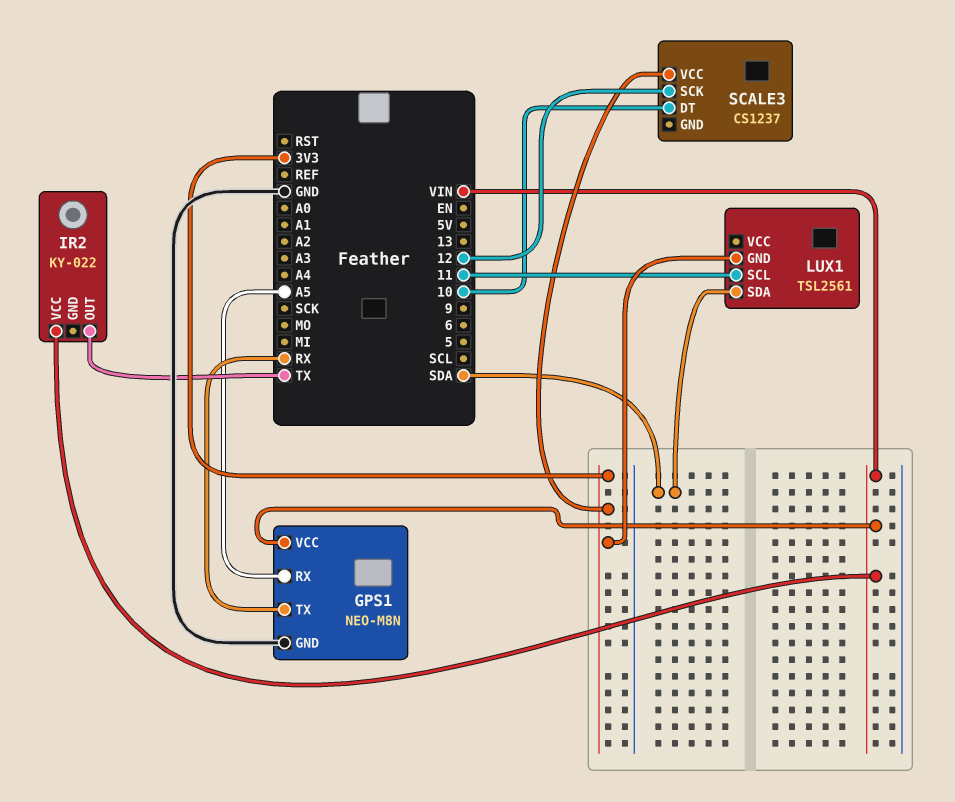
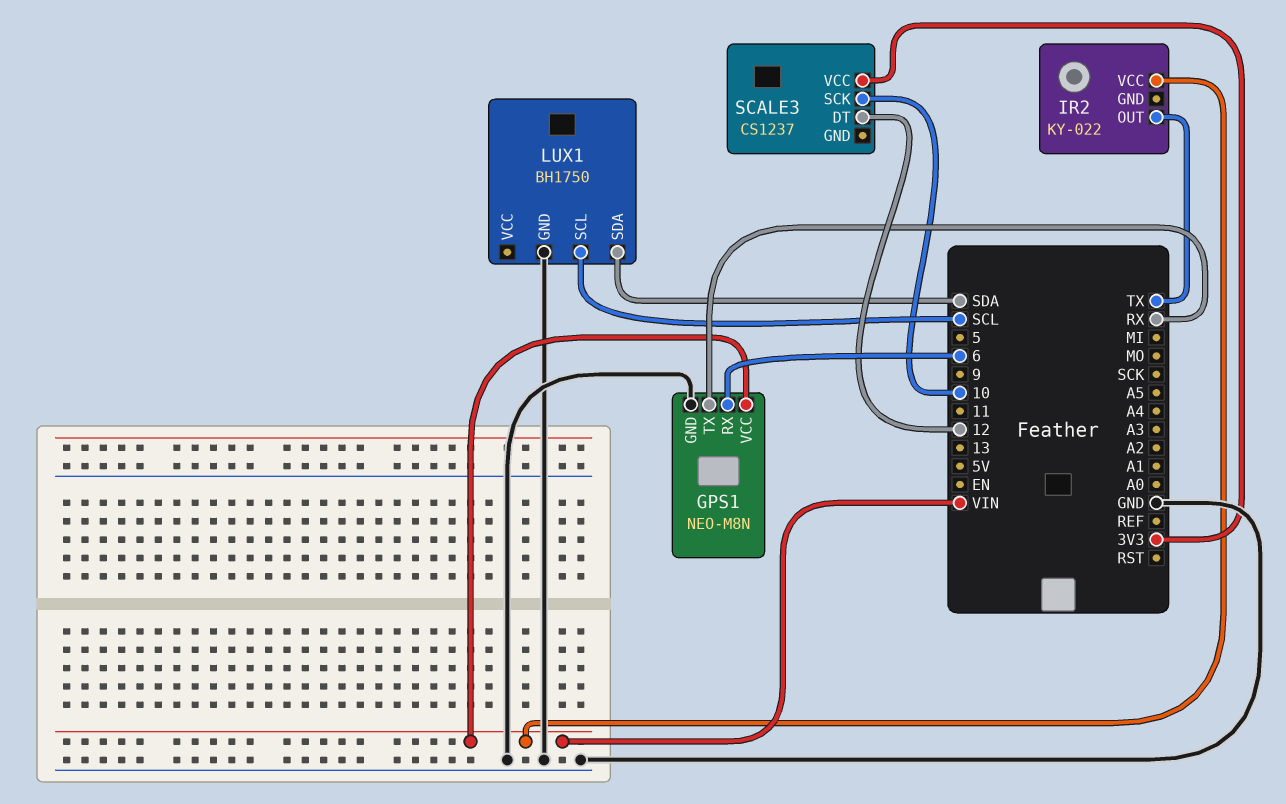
GPS1 pin RX: A5 -> 6
LUX1: TSL2561 -> BH1750
LUX1 pin GND: 3V3 -> GND
LUX1 pin SCL: 11 -> SCL
SCALE3 pin DT: 10 -> 12
SCALE3 pin SCK: 12 -> 10

